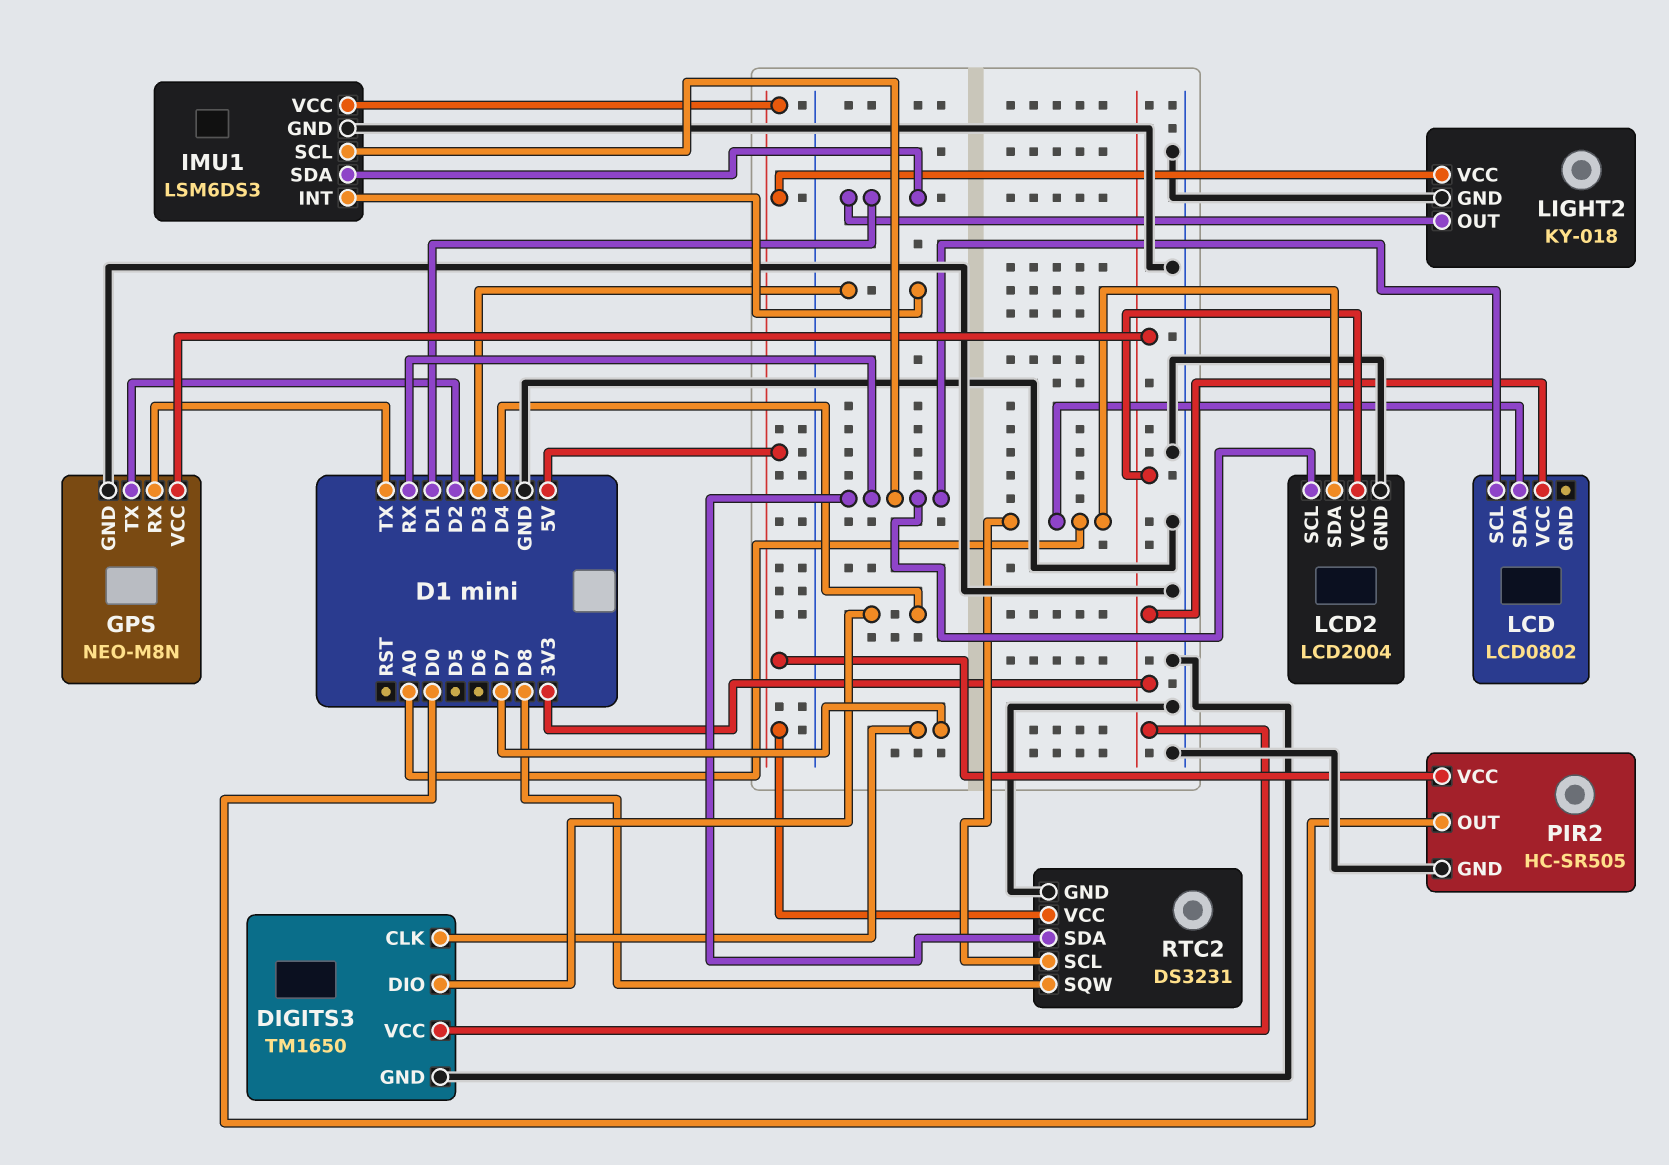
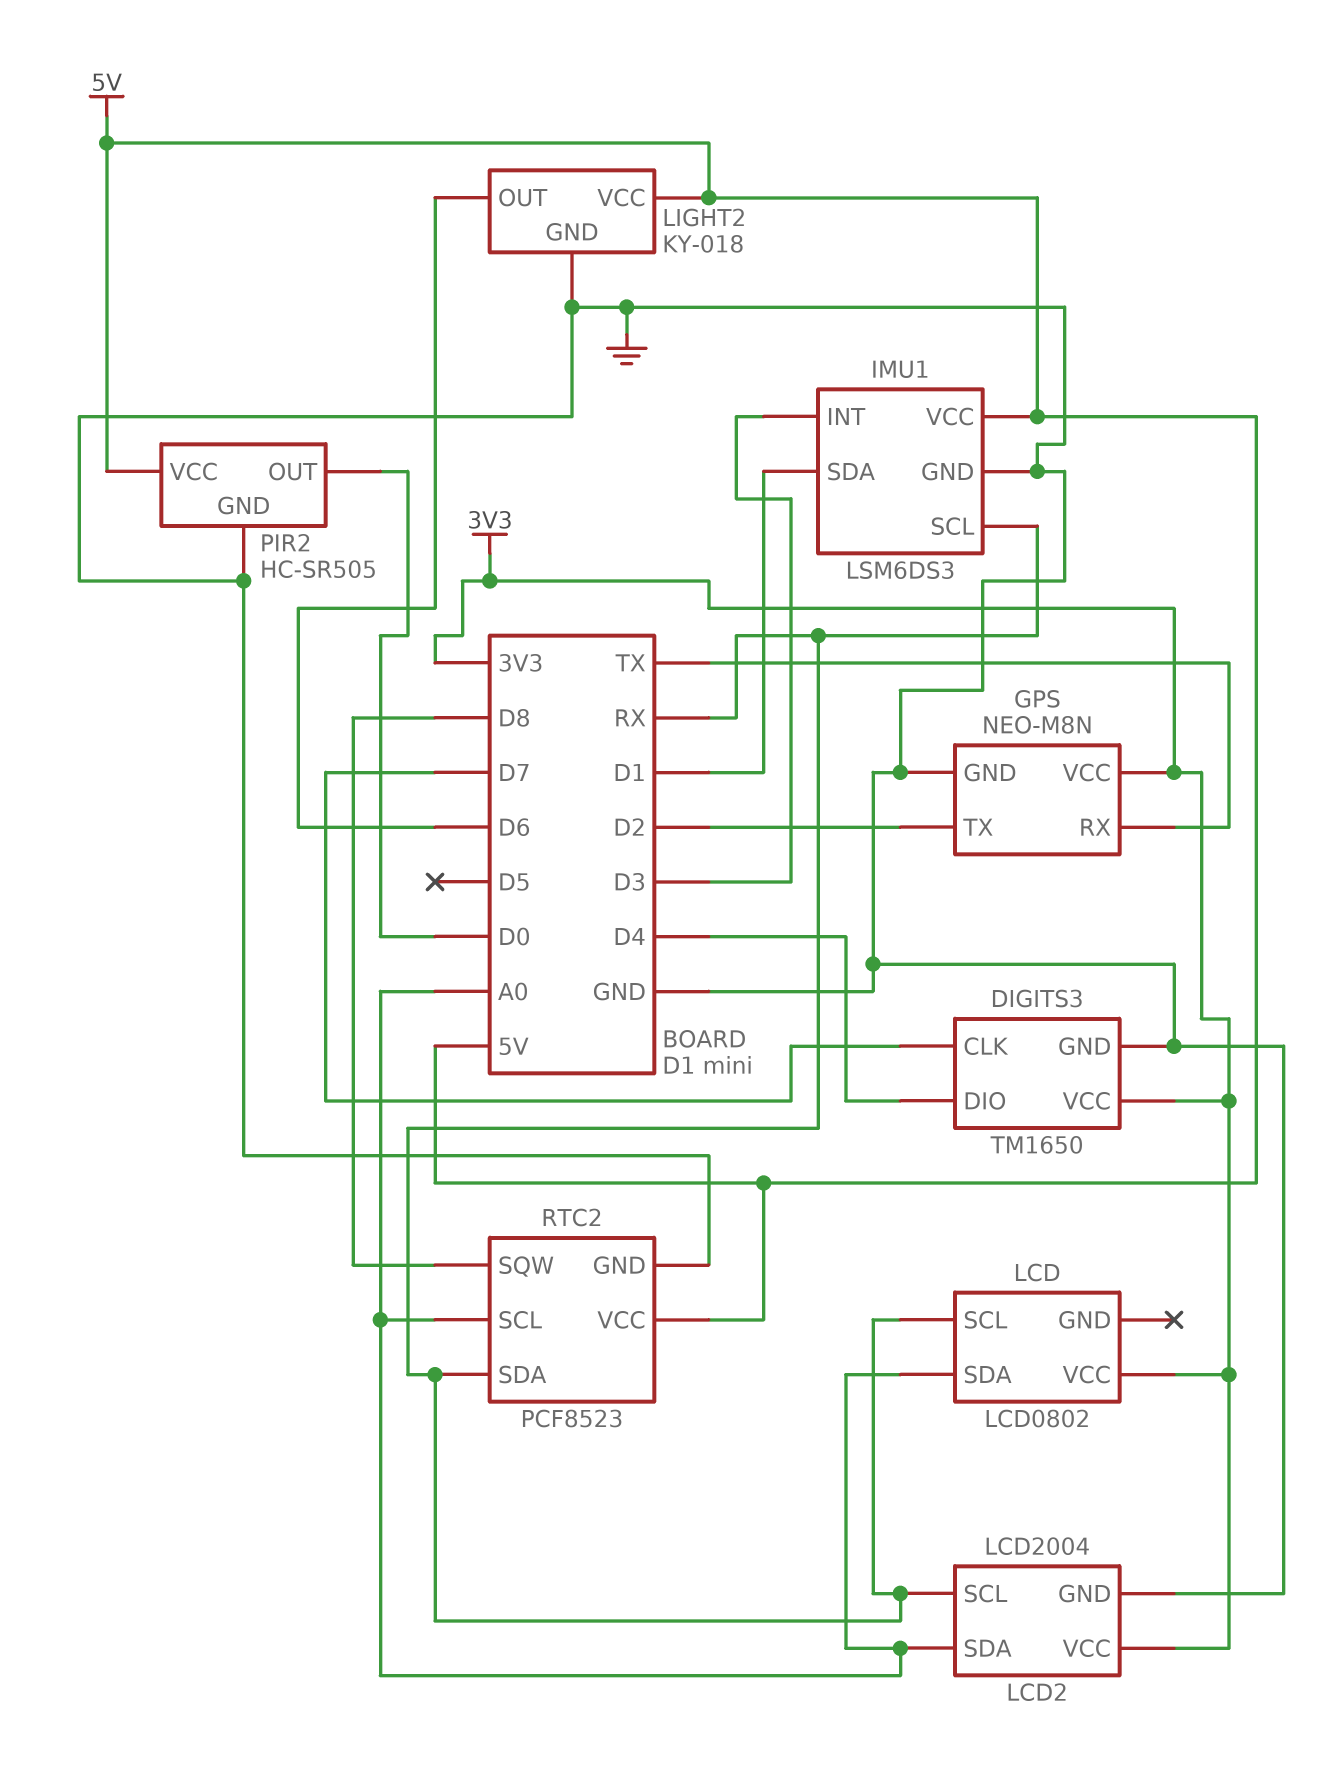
LIGHT2 pin OUT: D1 -> D6
RTC2: DS3231 -> PCF8523

